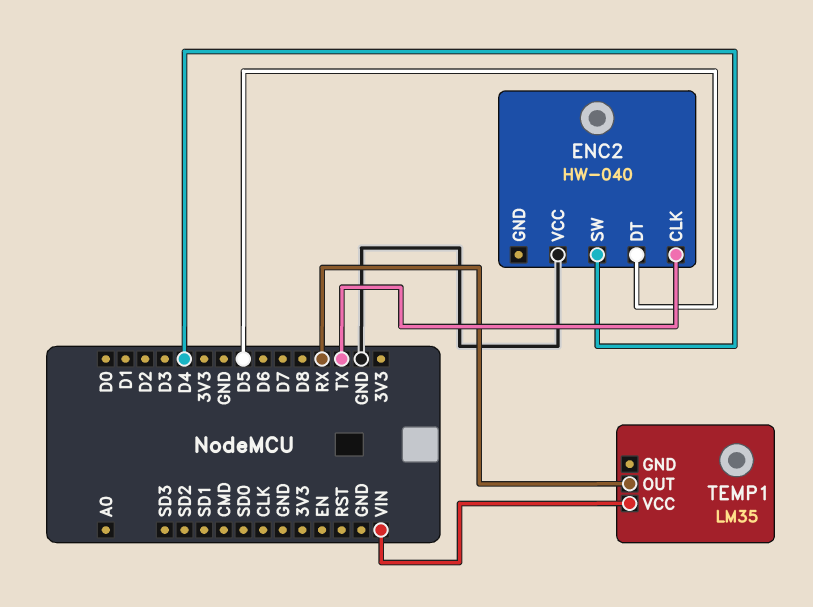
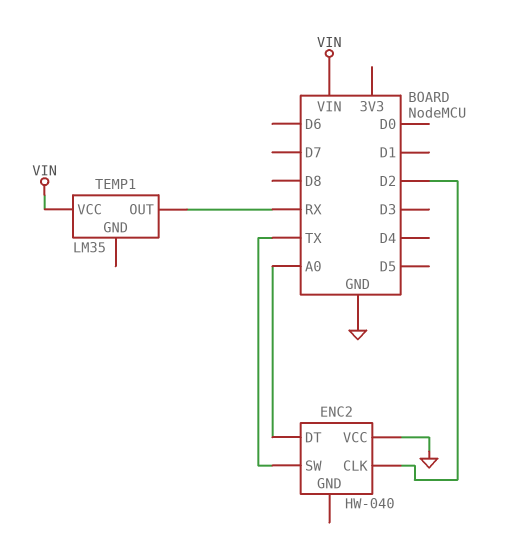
ENC2 pin CLK: TX -> D2
ENC2 pin DT: D5 -> A0
ENC2 pin SW: D4 -> TX

